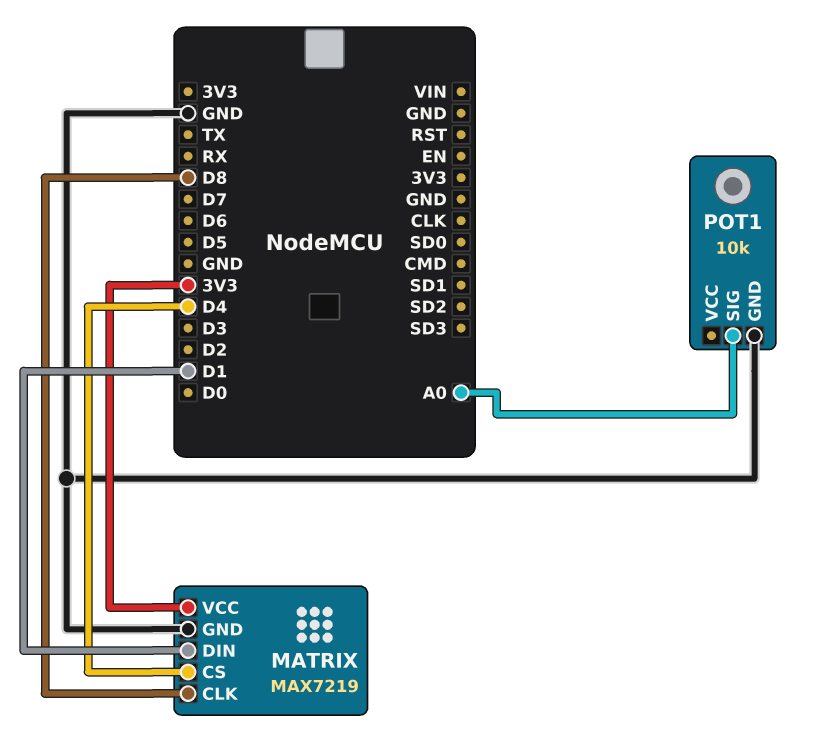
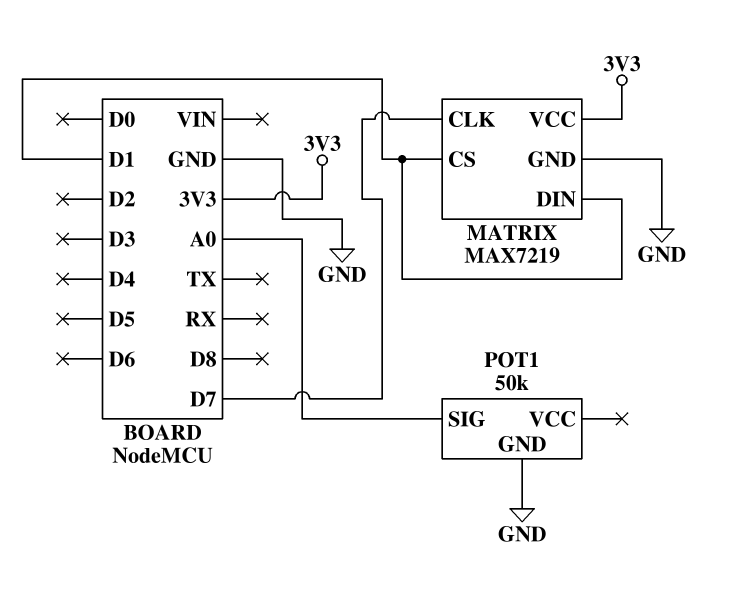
MATRIX pin CLK: D8 -> D7
MATRIX pin CS: D4 -> D1
POT1: 10k -> 50k

